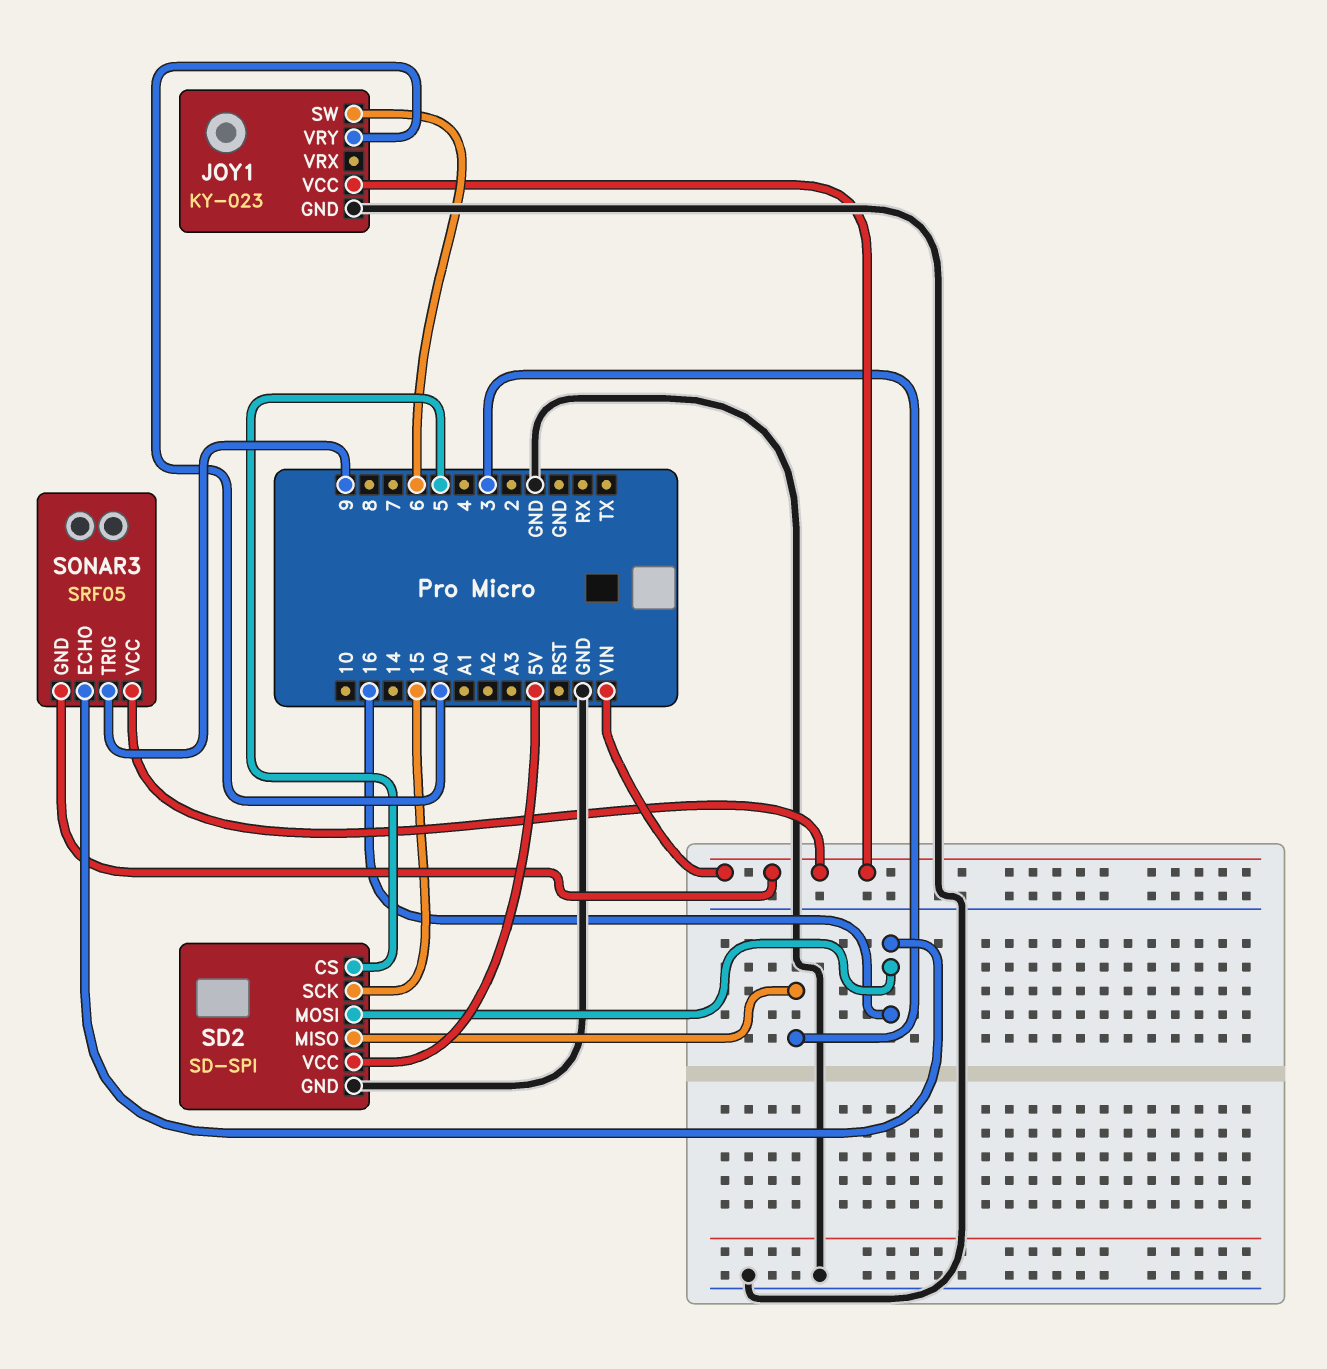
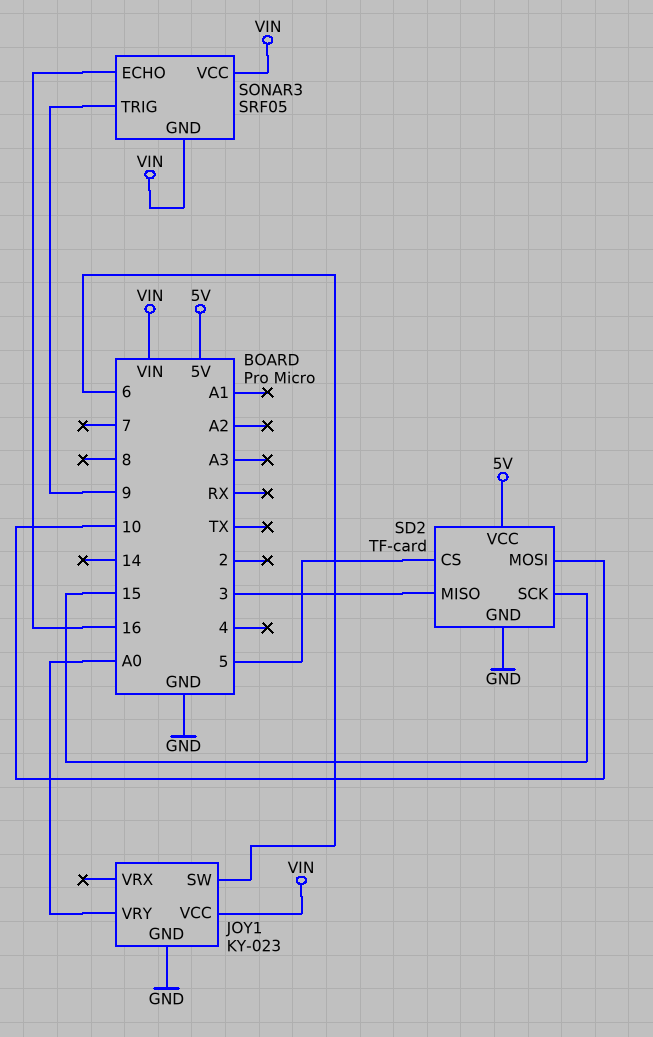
SD2: SD-SPI -> TF-card
SD2 pin MOSI: 16 -> 10

